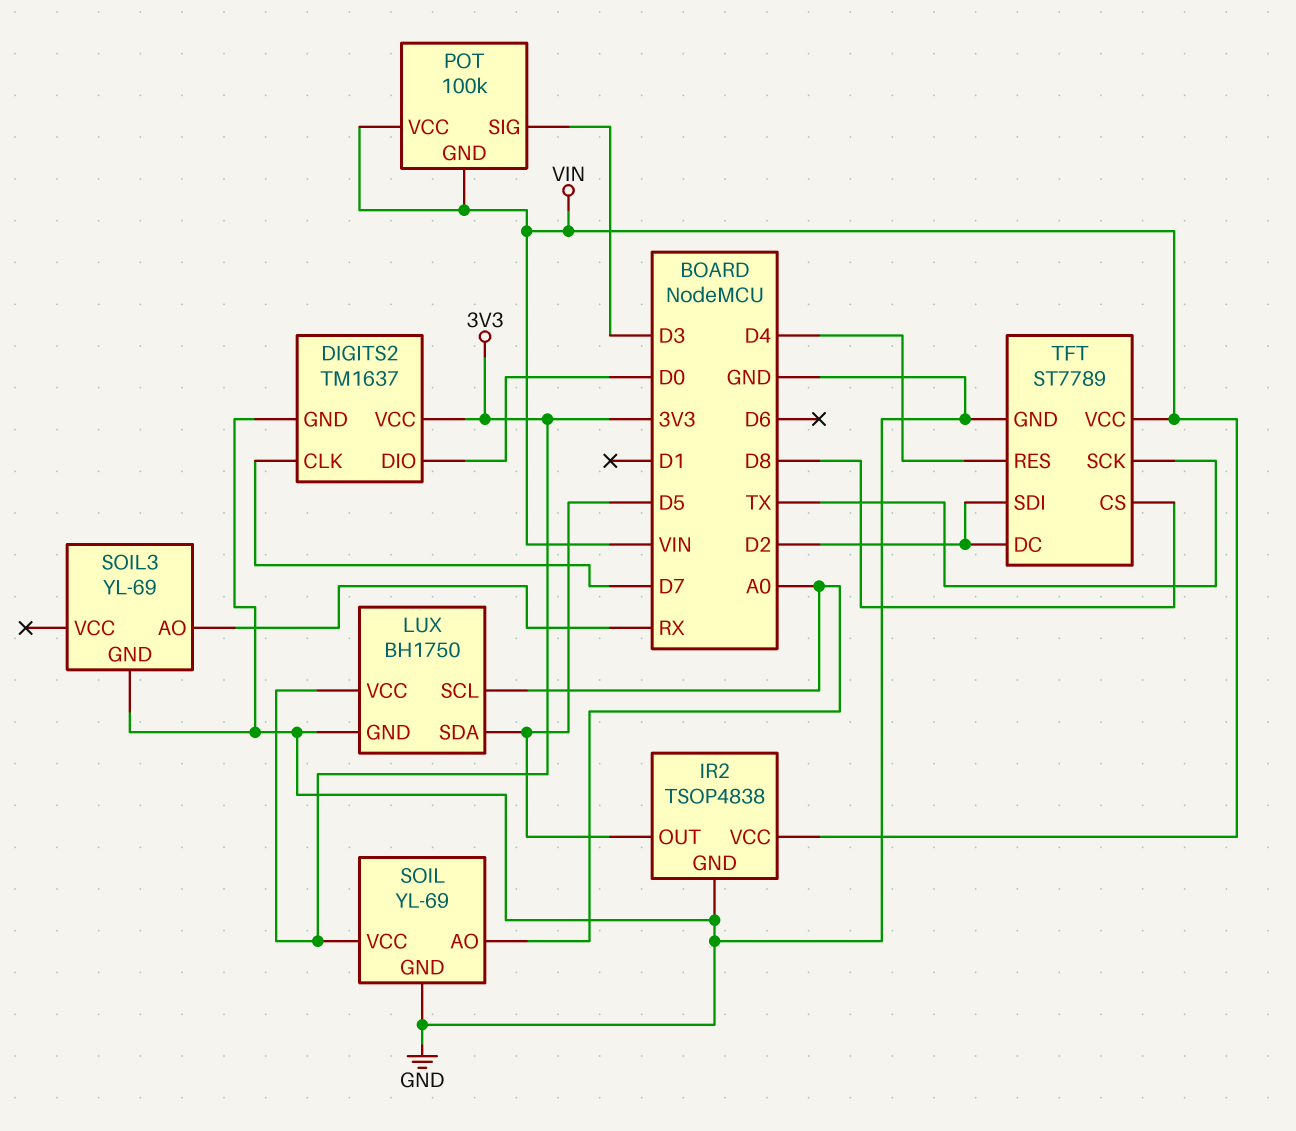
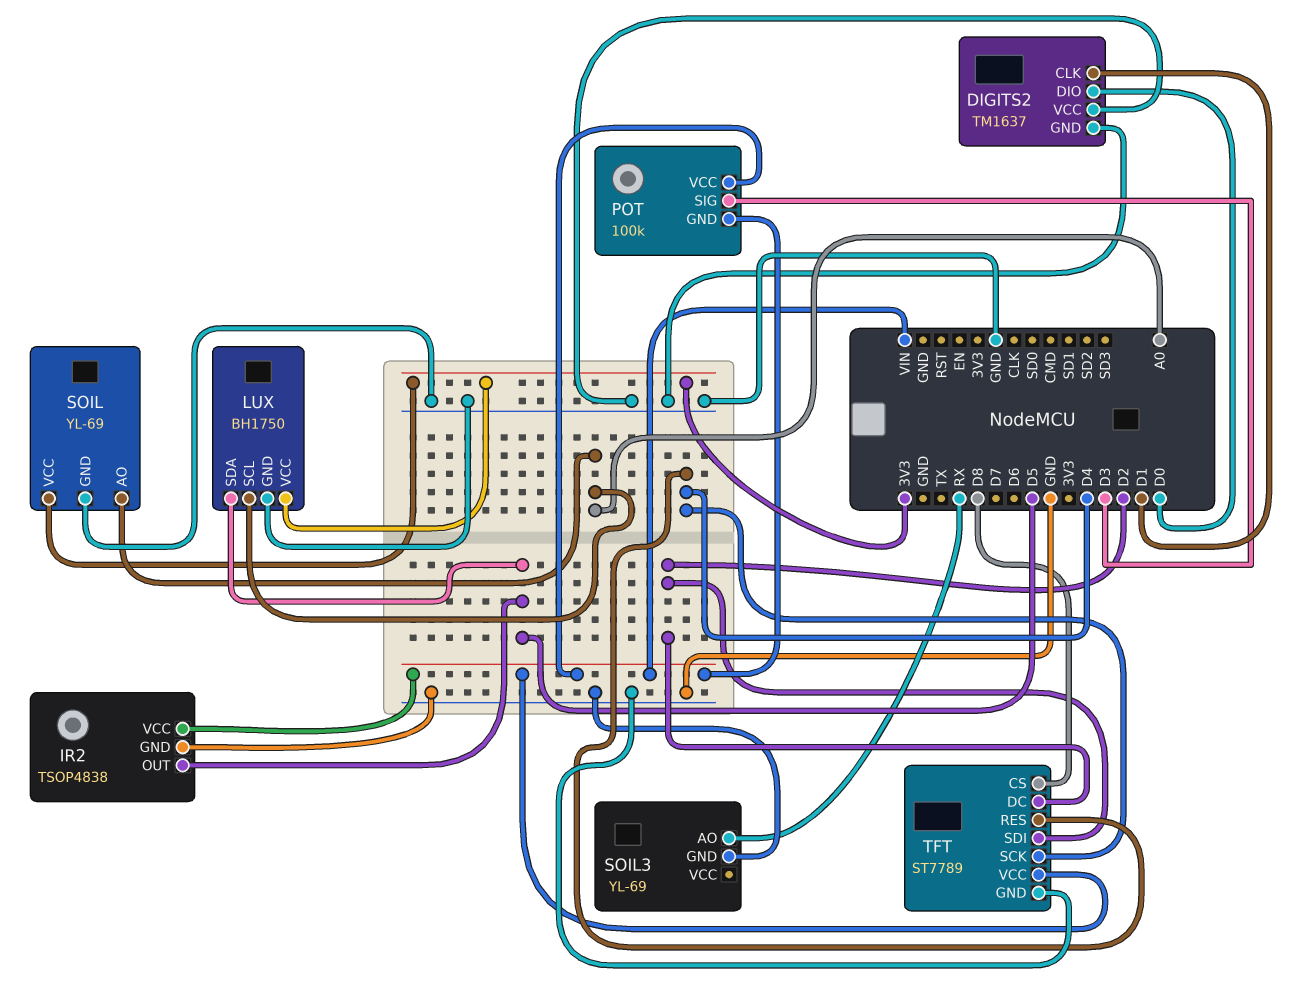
DIGITS2 pin CLK: D7 -> D1
DIGITS2 pin VCC: 3V3 -> GND
TFT pin SCK: TX -> D4

